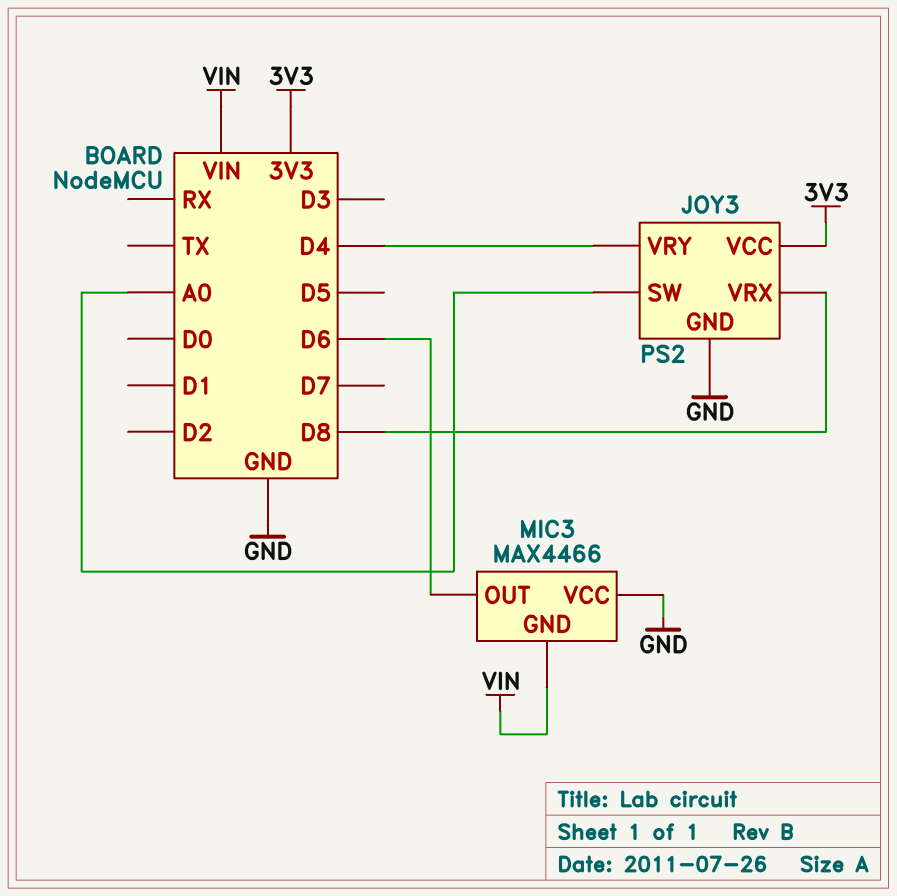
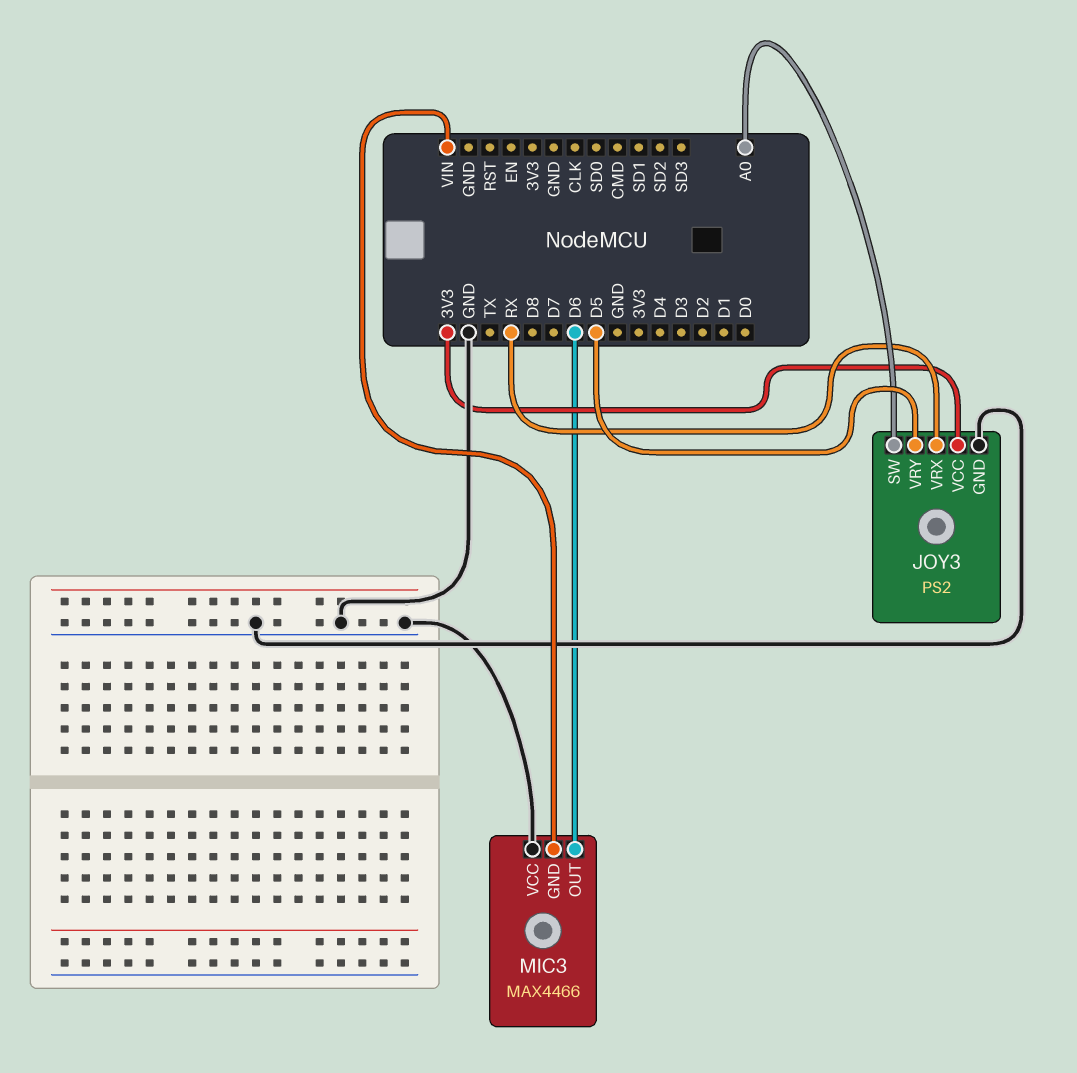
JOY3 pin VRX: D8 -> RX
JOY3 pin VRY: D4 -> D5

